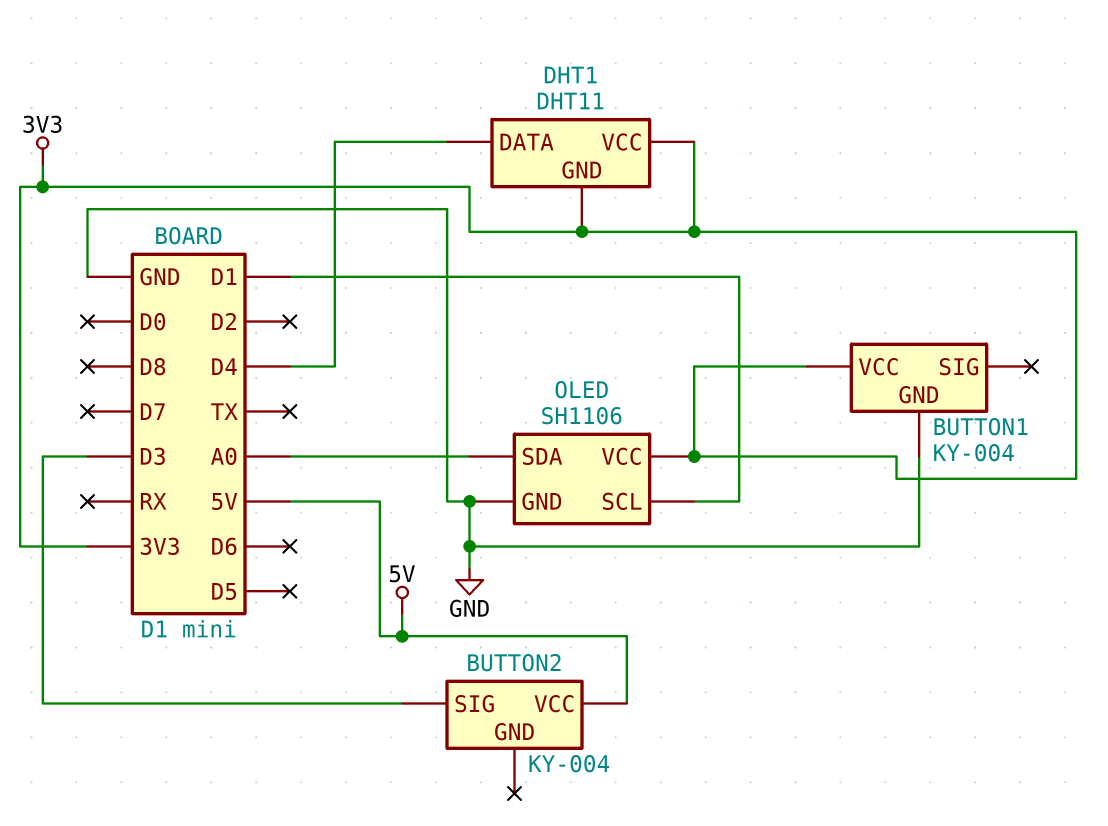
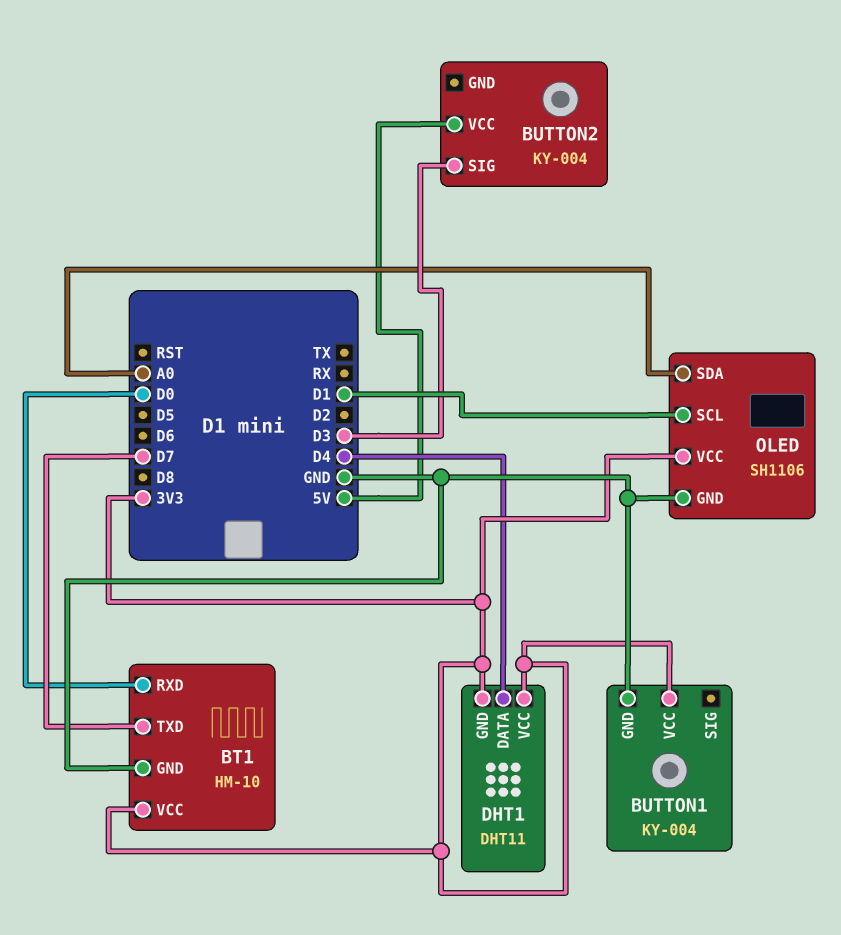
BT1: none -> HM-10
BT1 pin GND: none -> GND
BT1 pin RXD: none -> D0
BT1 pin TXD: none -> D7
BT1 pin VCC: none -> 3V3

